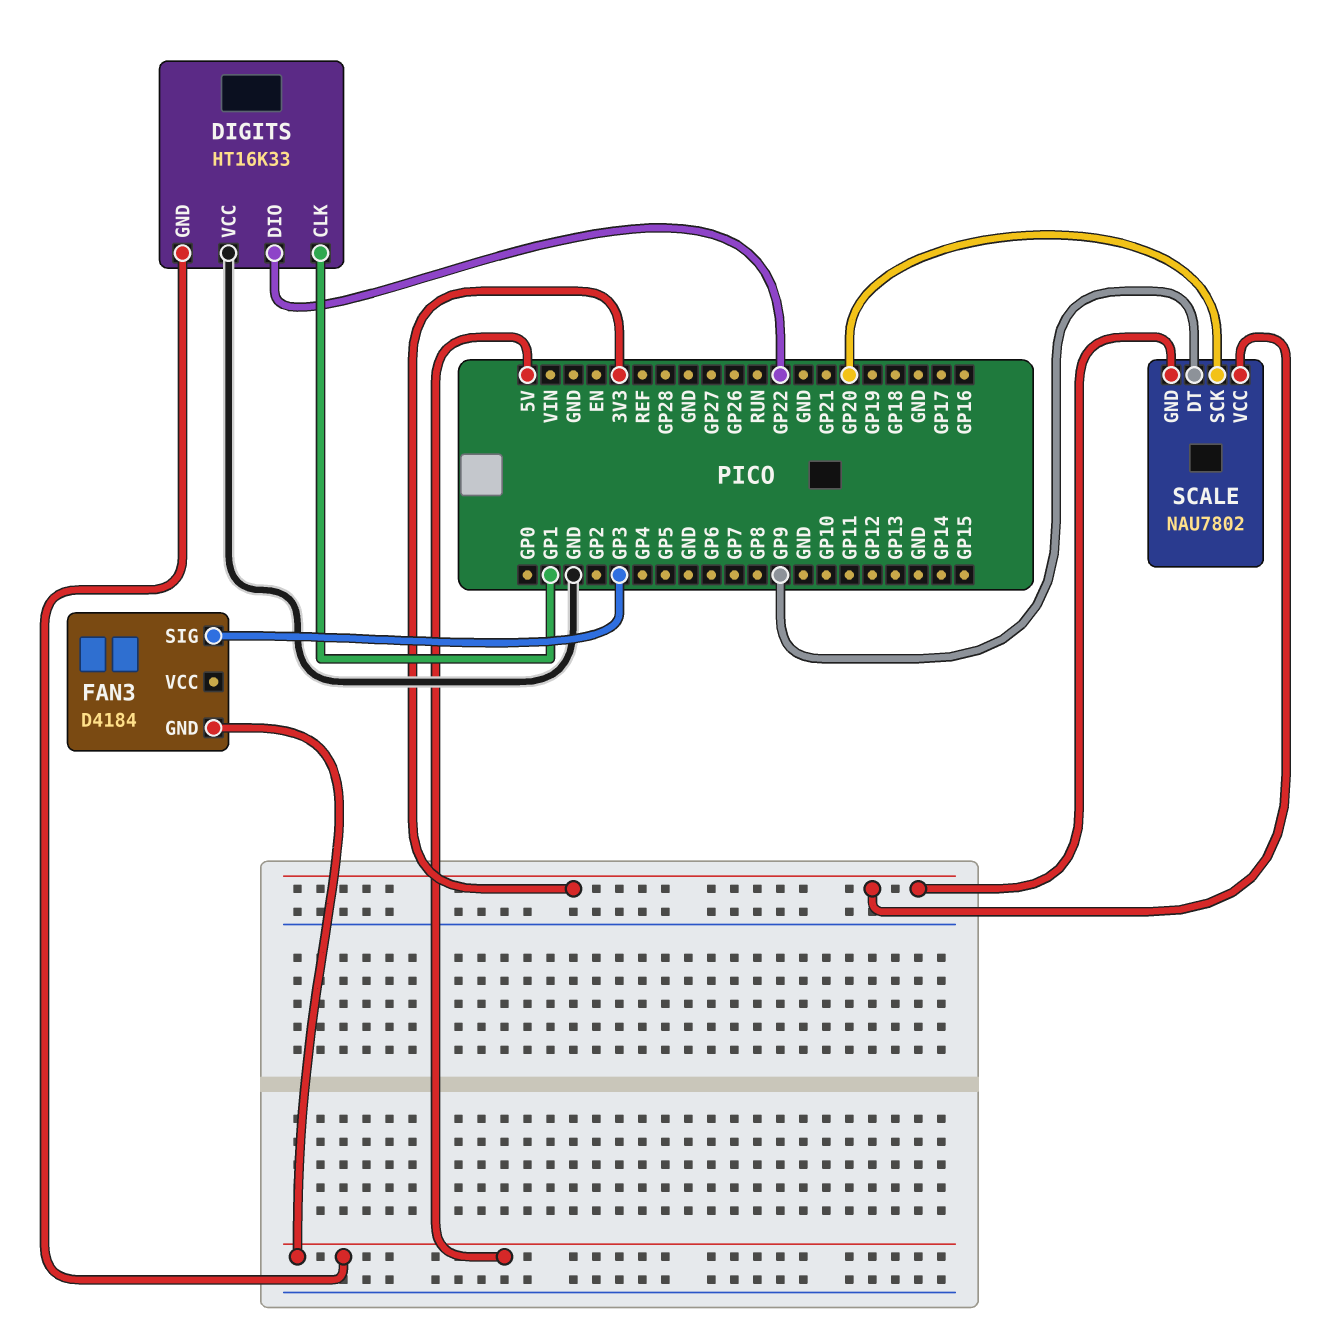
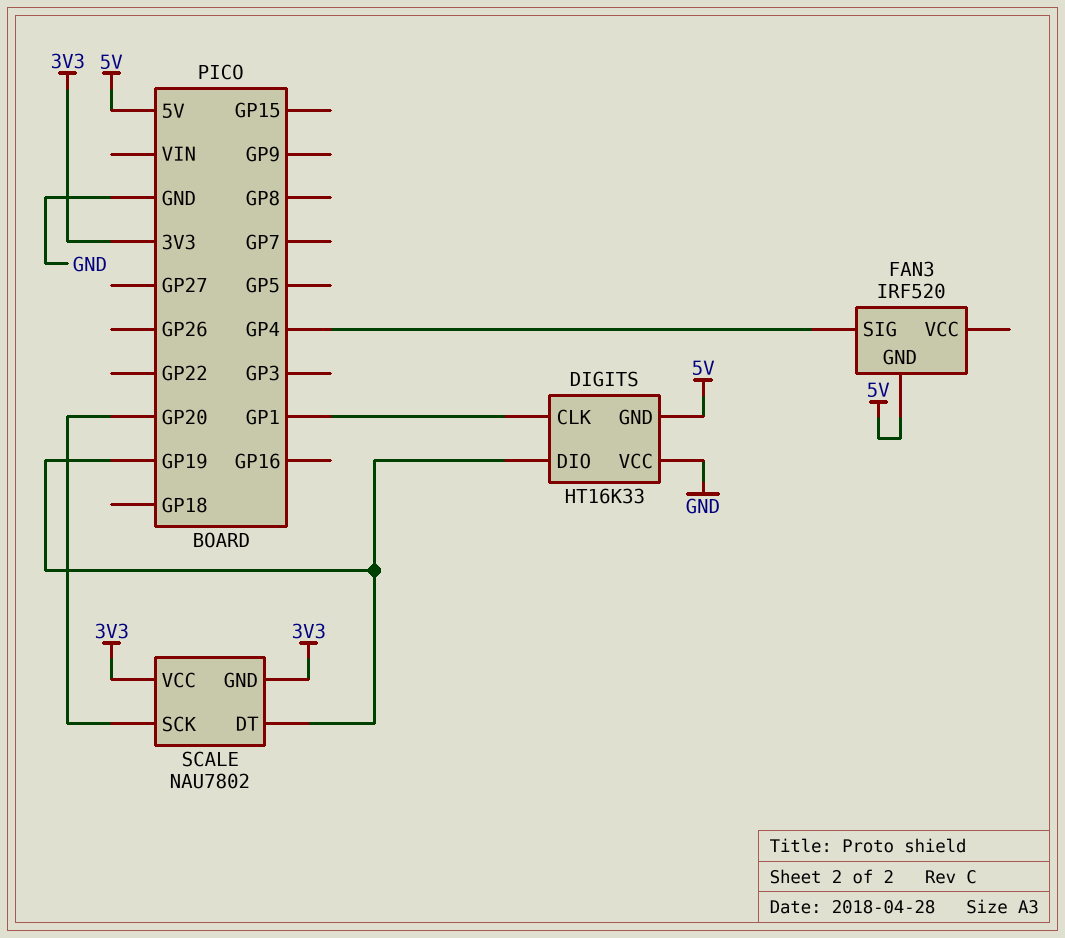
DIGITS pin DIO: GP22 -> GP19
FAN3: D4184 -> IRF520
FAN3 pin SIG: GP3 -> GP4
SCALE pin DT: GP9 -> GP19

